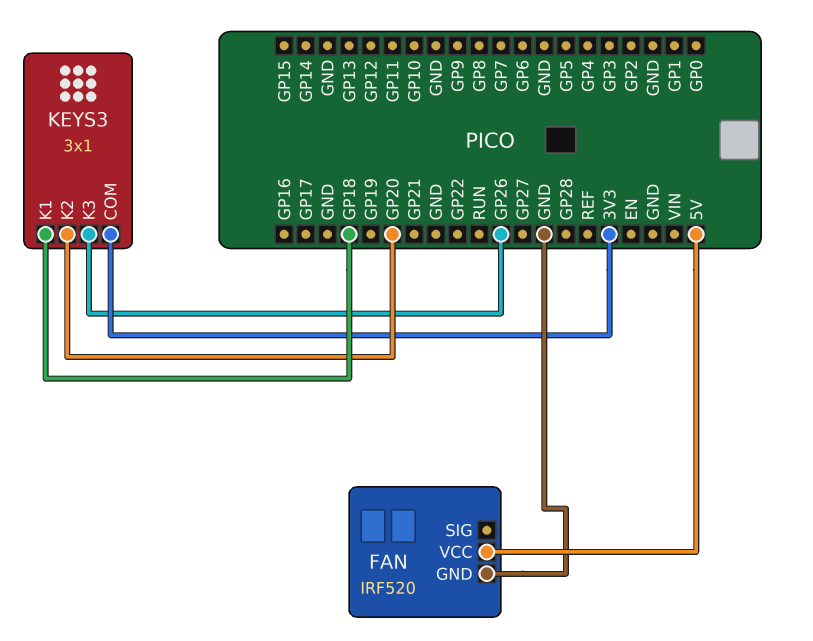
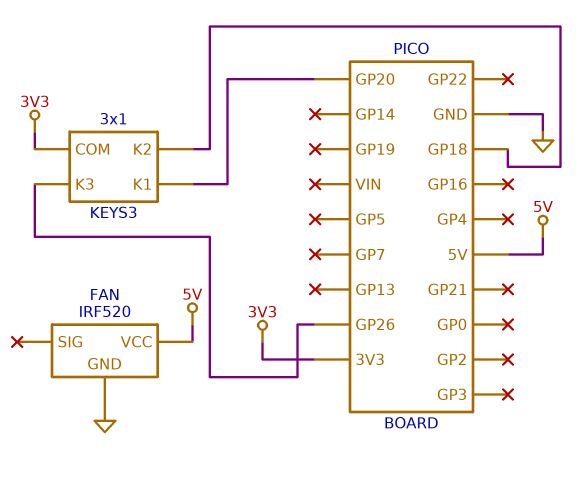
KEYS3 pin K1: GP18 -> GP20
KEYS3 pin K2: GP20 -> GP18

